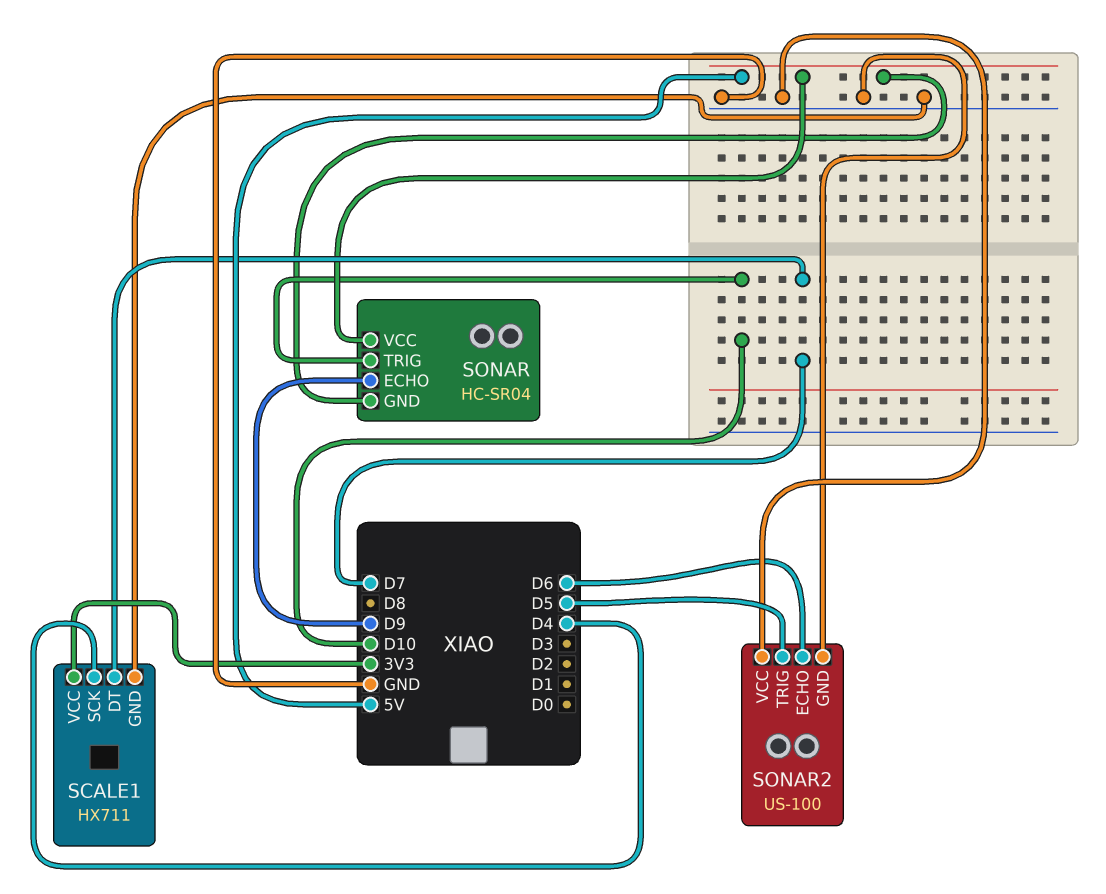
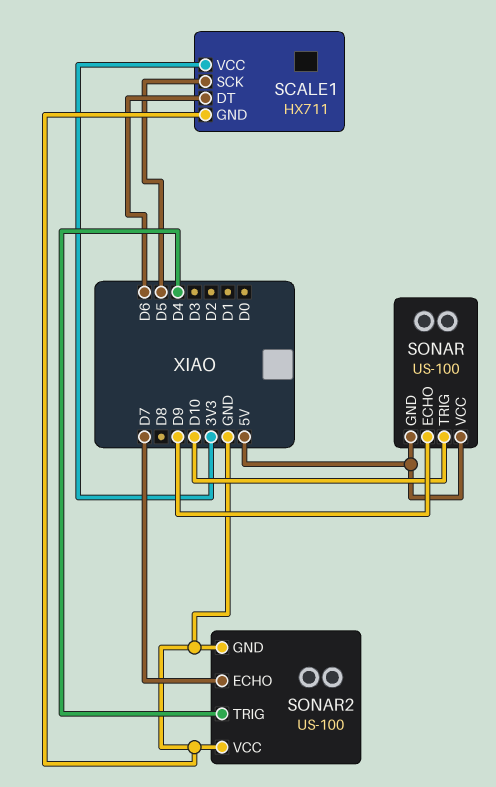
SCALE1 pin DT: D7 -> D6
SCALE1 pin SCK: D4 -> D5
SONAR: HC-SR04 -> US-100
SONAR2 pin ECHO: D6 -> D7
SONAR2 pin TRIG: D5 -> D4

